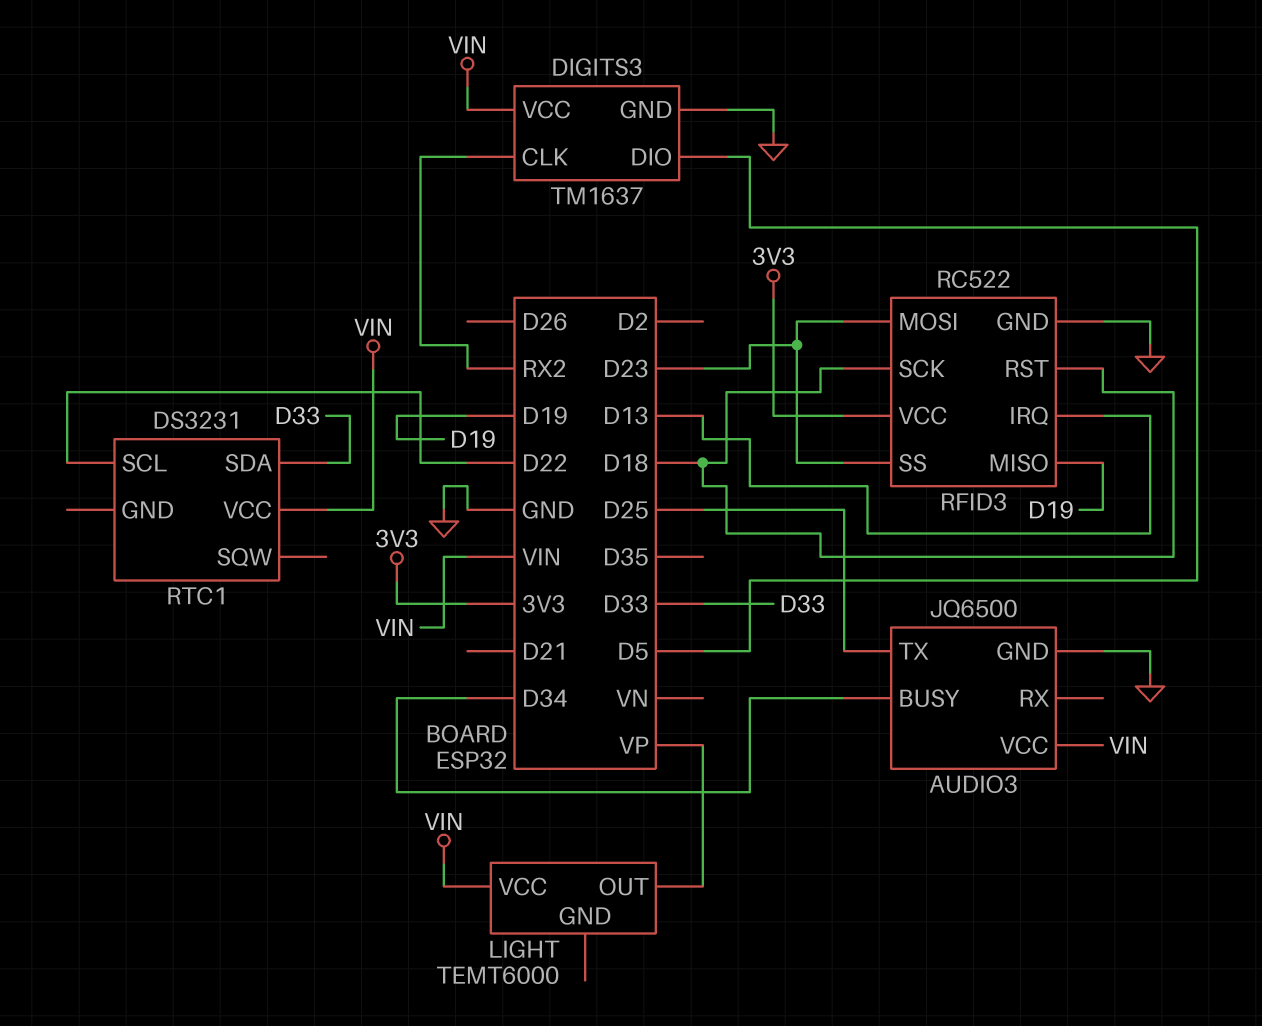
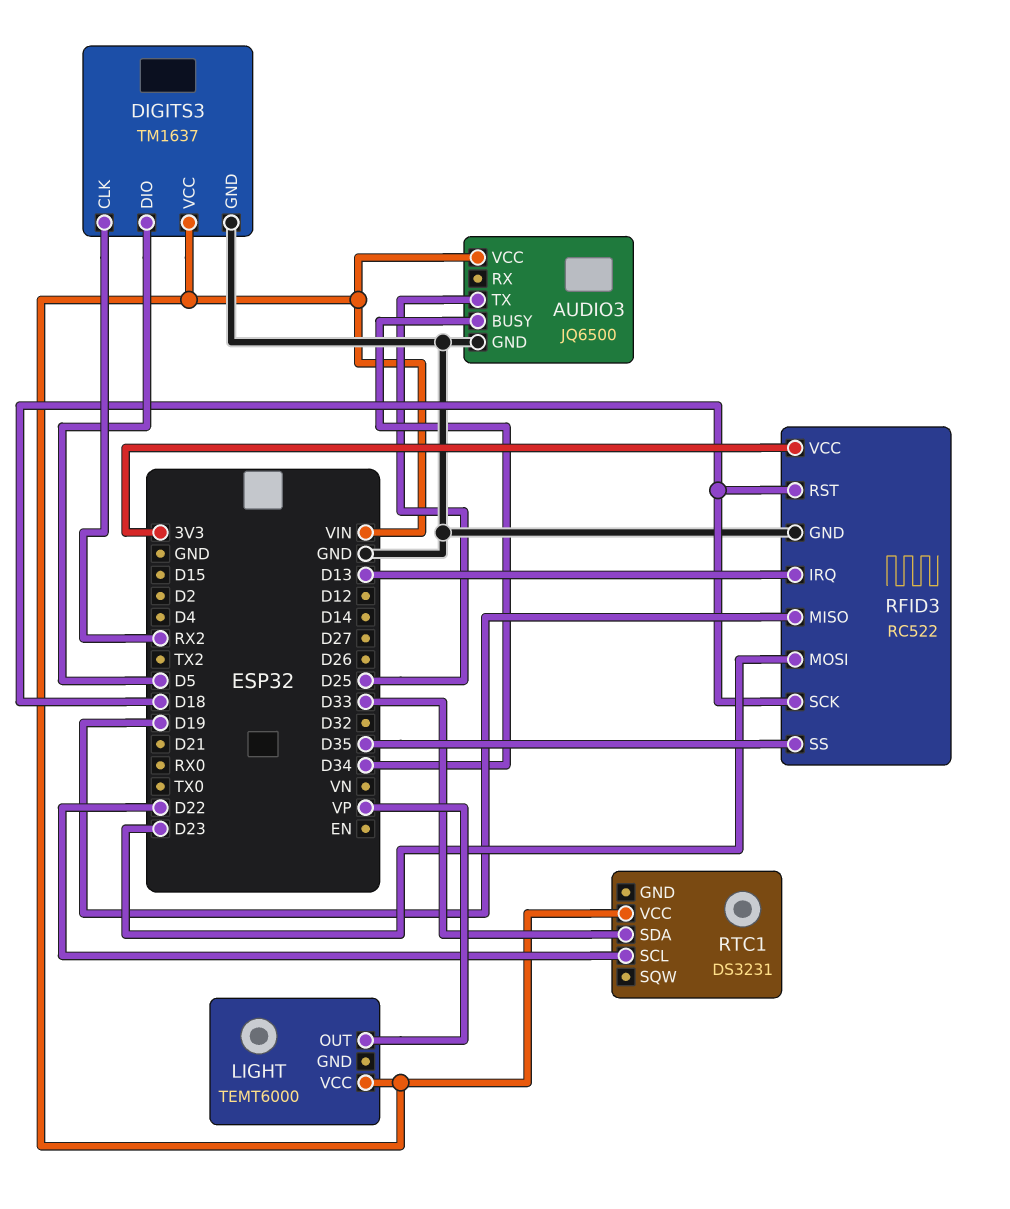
RFID3 pin SS: D23 -> D35

